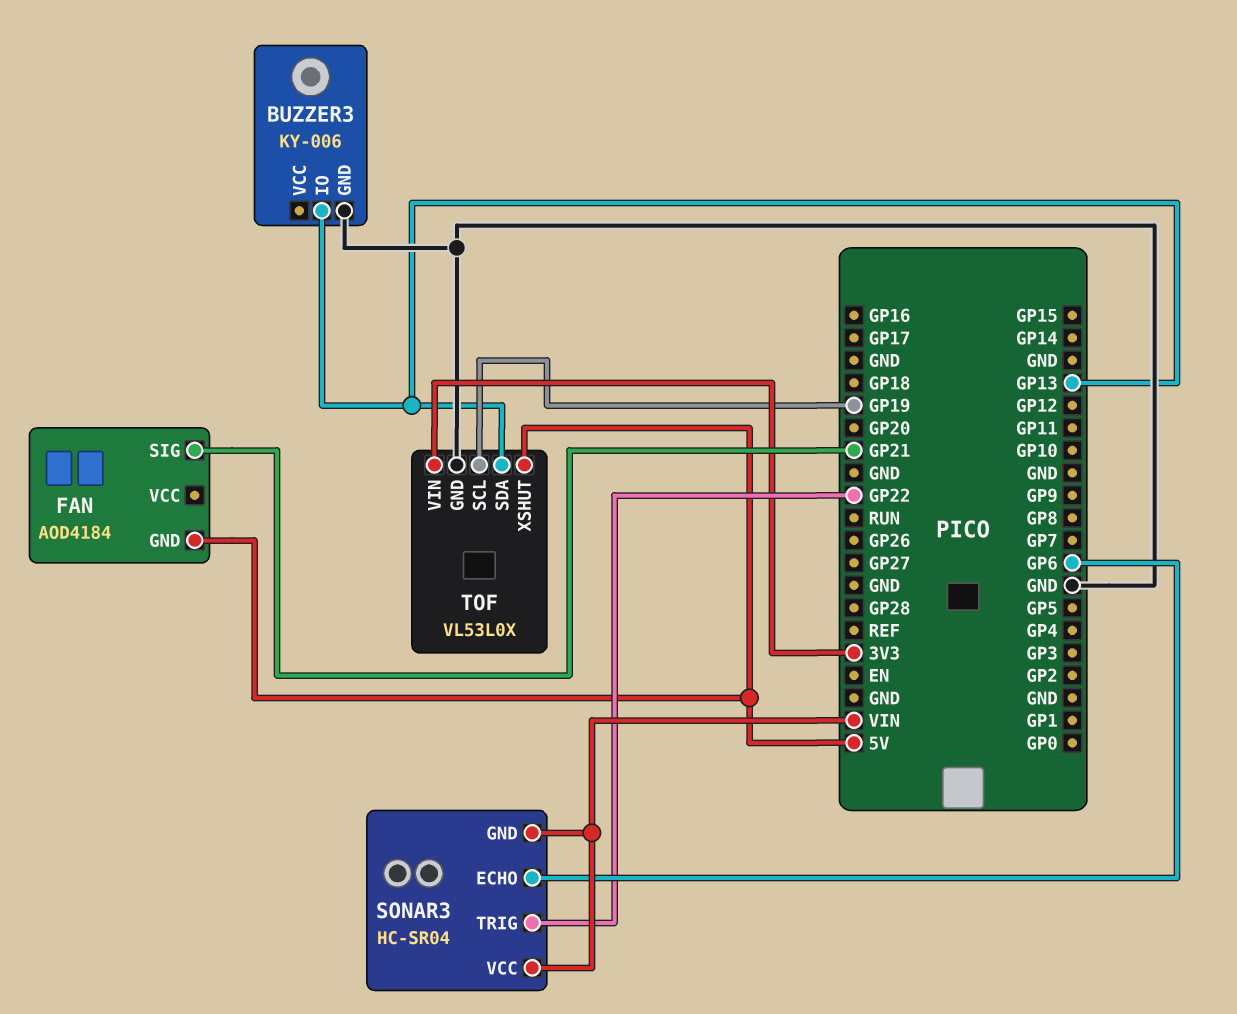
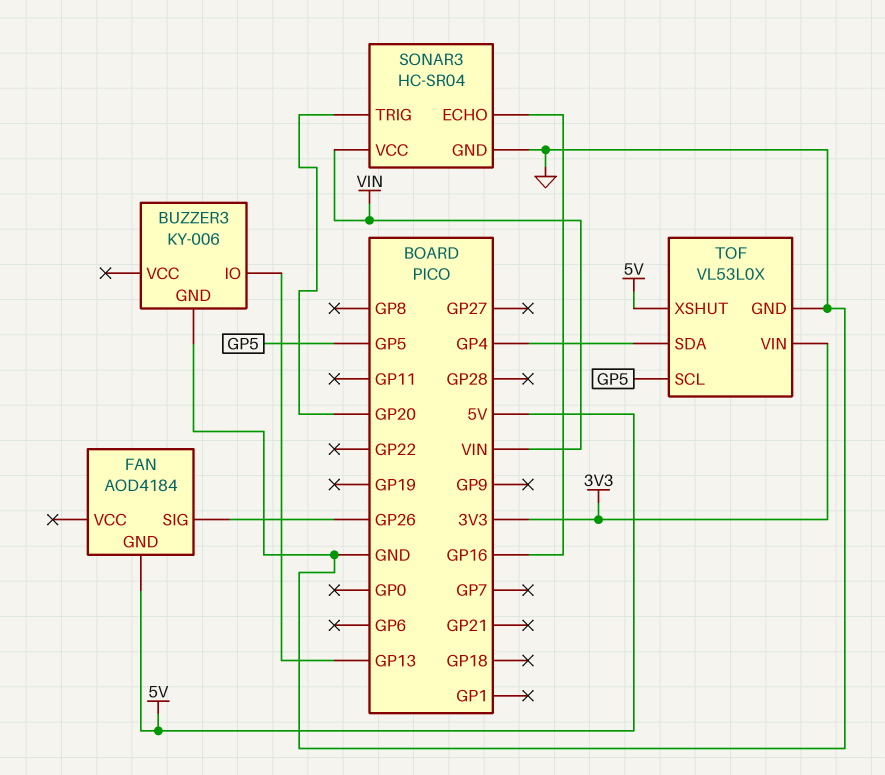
FAN pin SIG: GP21 -> GP26
SONAR3 pin ECHO: GP6 -> GP16
SONAR3 pin GND: VIN -> GND
SONAR3 pin TRIG: GP22 -> GP20
TOF pin SCL: GP19 -> GP5
TOF pin SDA: GP13 -> GP4

